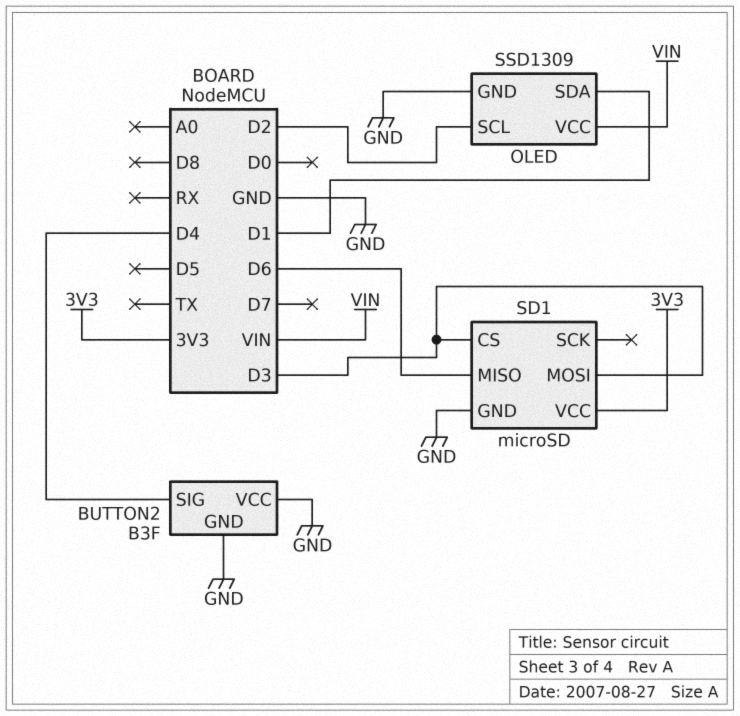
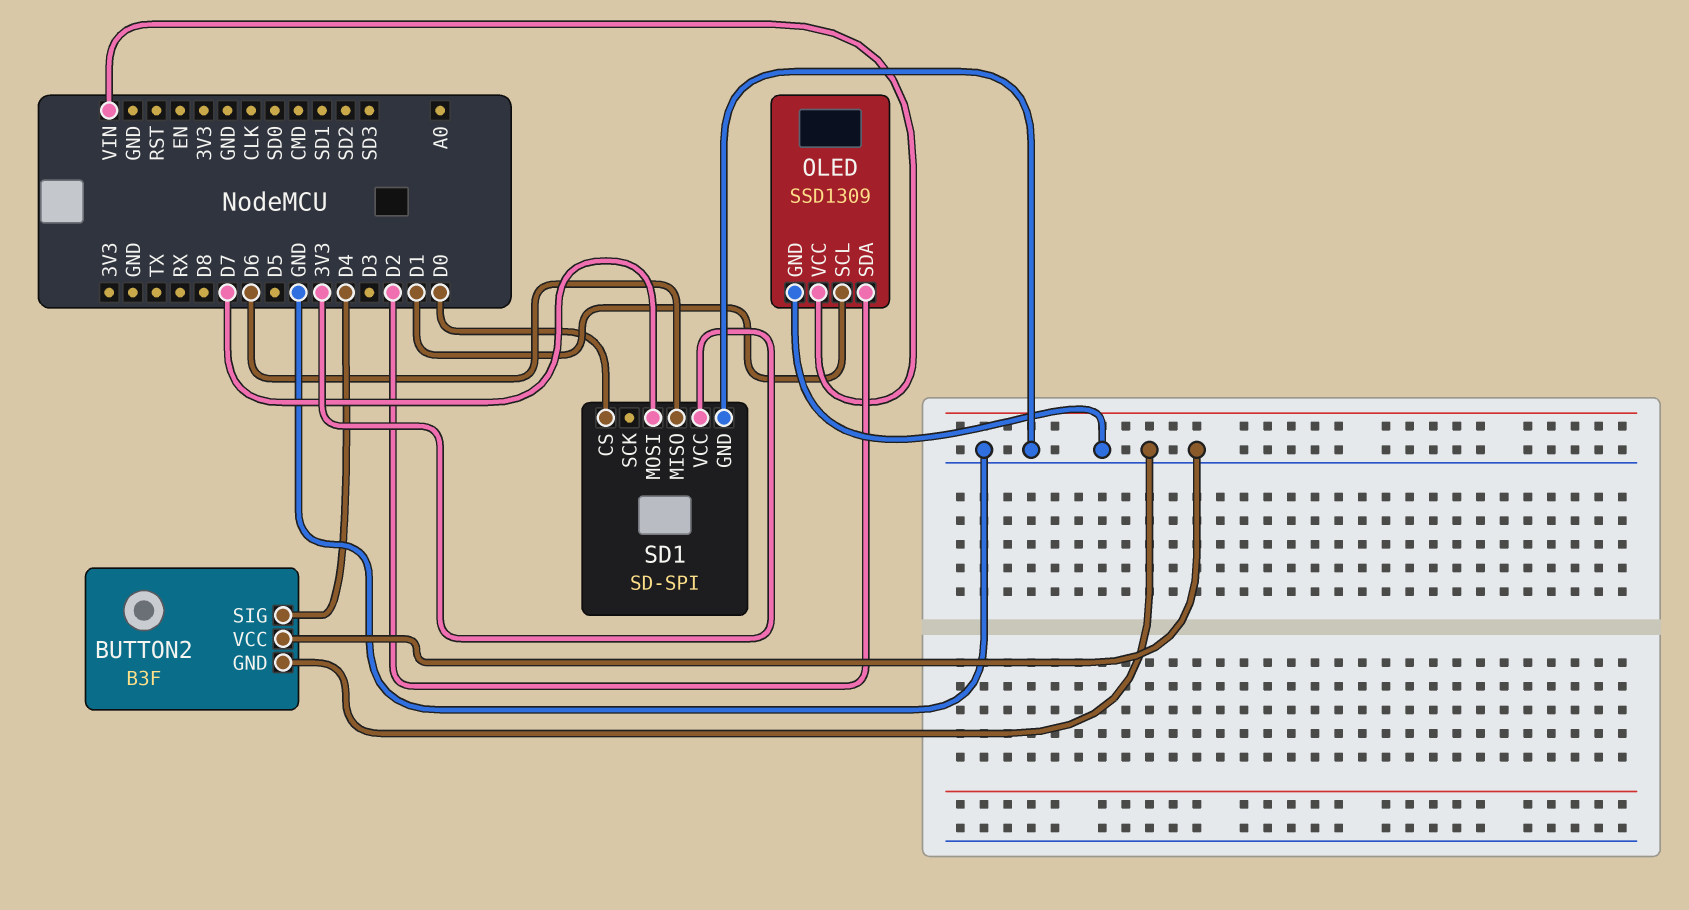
OLED pin SCL: D2 -> D1
OLED pin SDA: D1 -> D2
SD1: microSD -> SD-SPI
SD1 pin CS: D3 -> D0
SD1 pin MOSI: D3 -> D7

